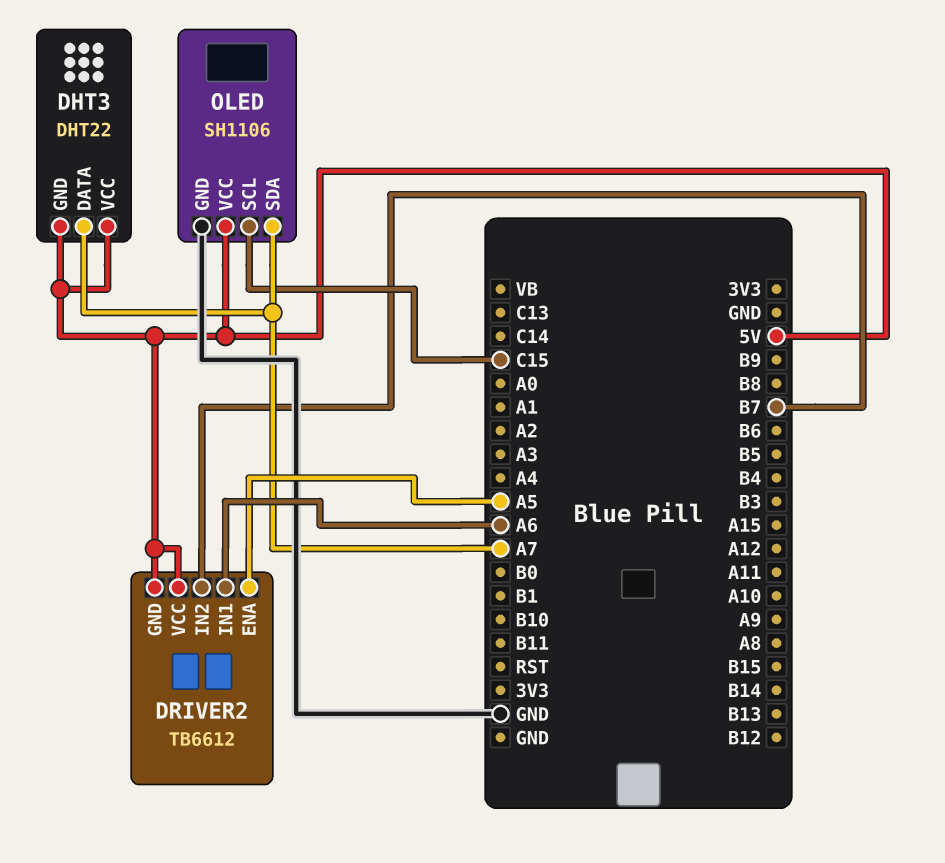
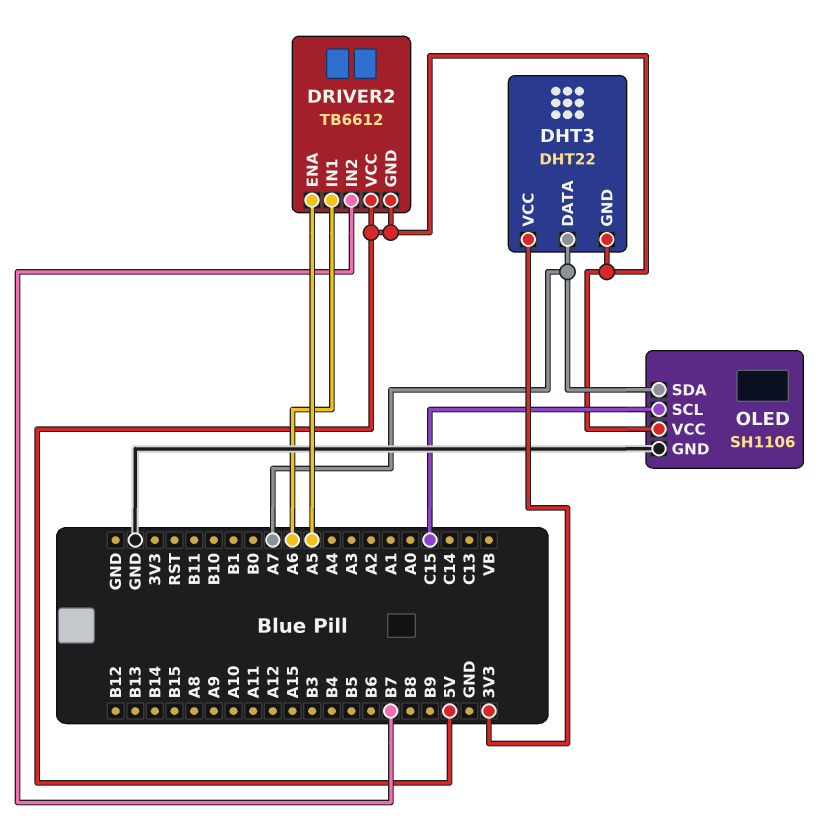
DHT3 pin VCC: 5V -> 3V3

